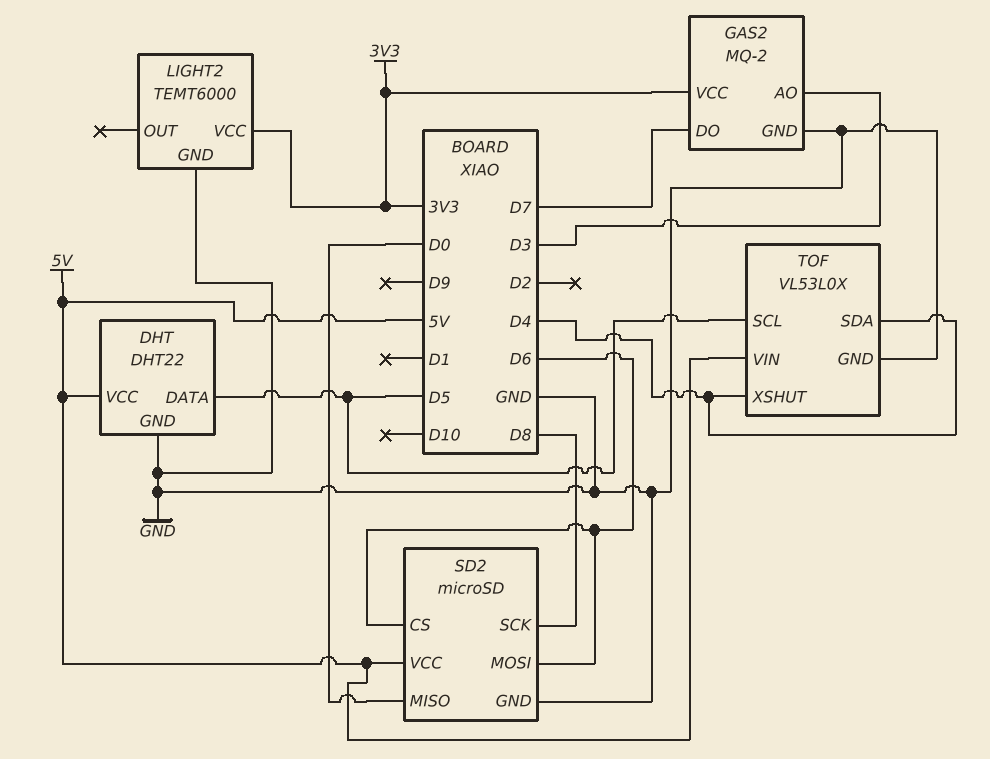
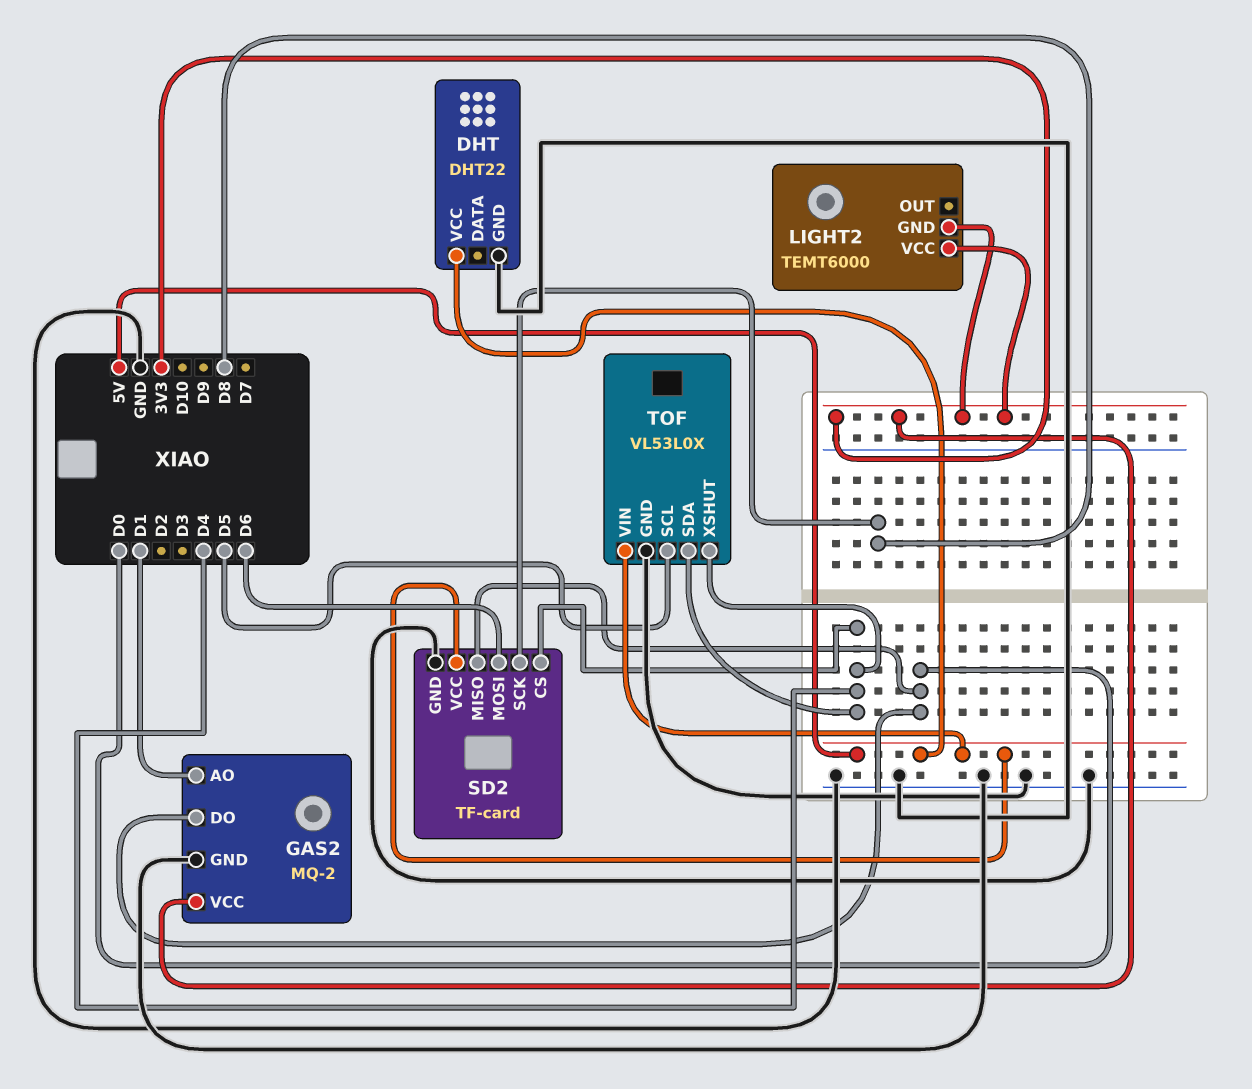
DHT pin DATA: D5 -> none
GAS2 pin AO: D3 -> D1
GAS2 pin DO: D7 -> D0
LIGHT2 pin GND: GND -> 3V3
SD2: microSD -> TF-card
SD2 pin CS: D6 -> D4

